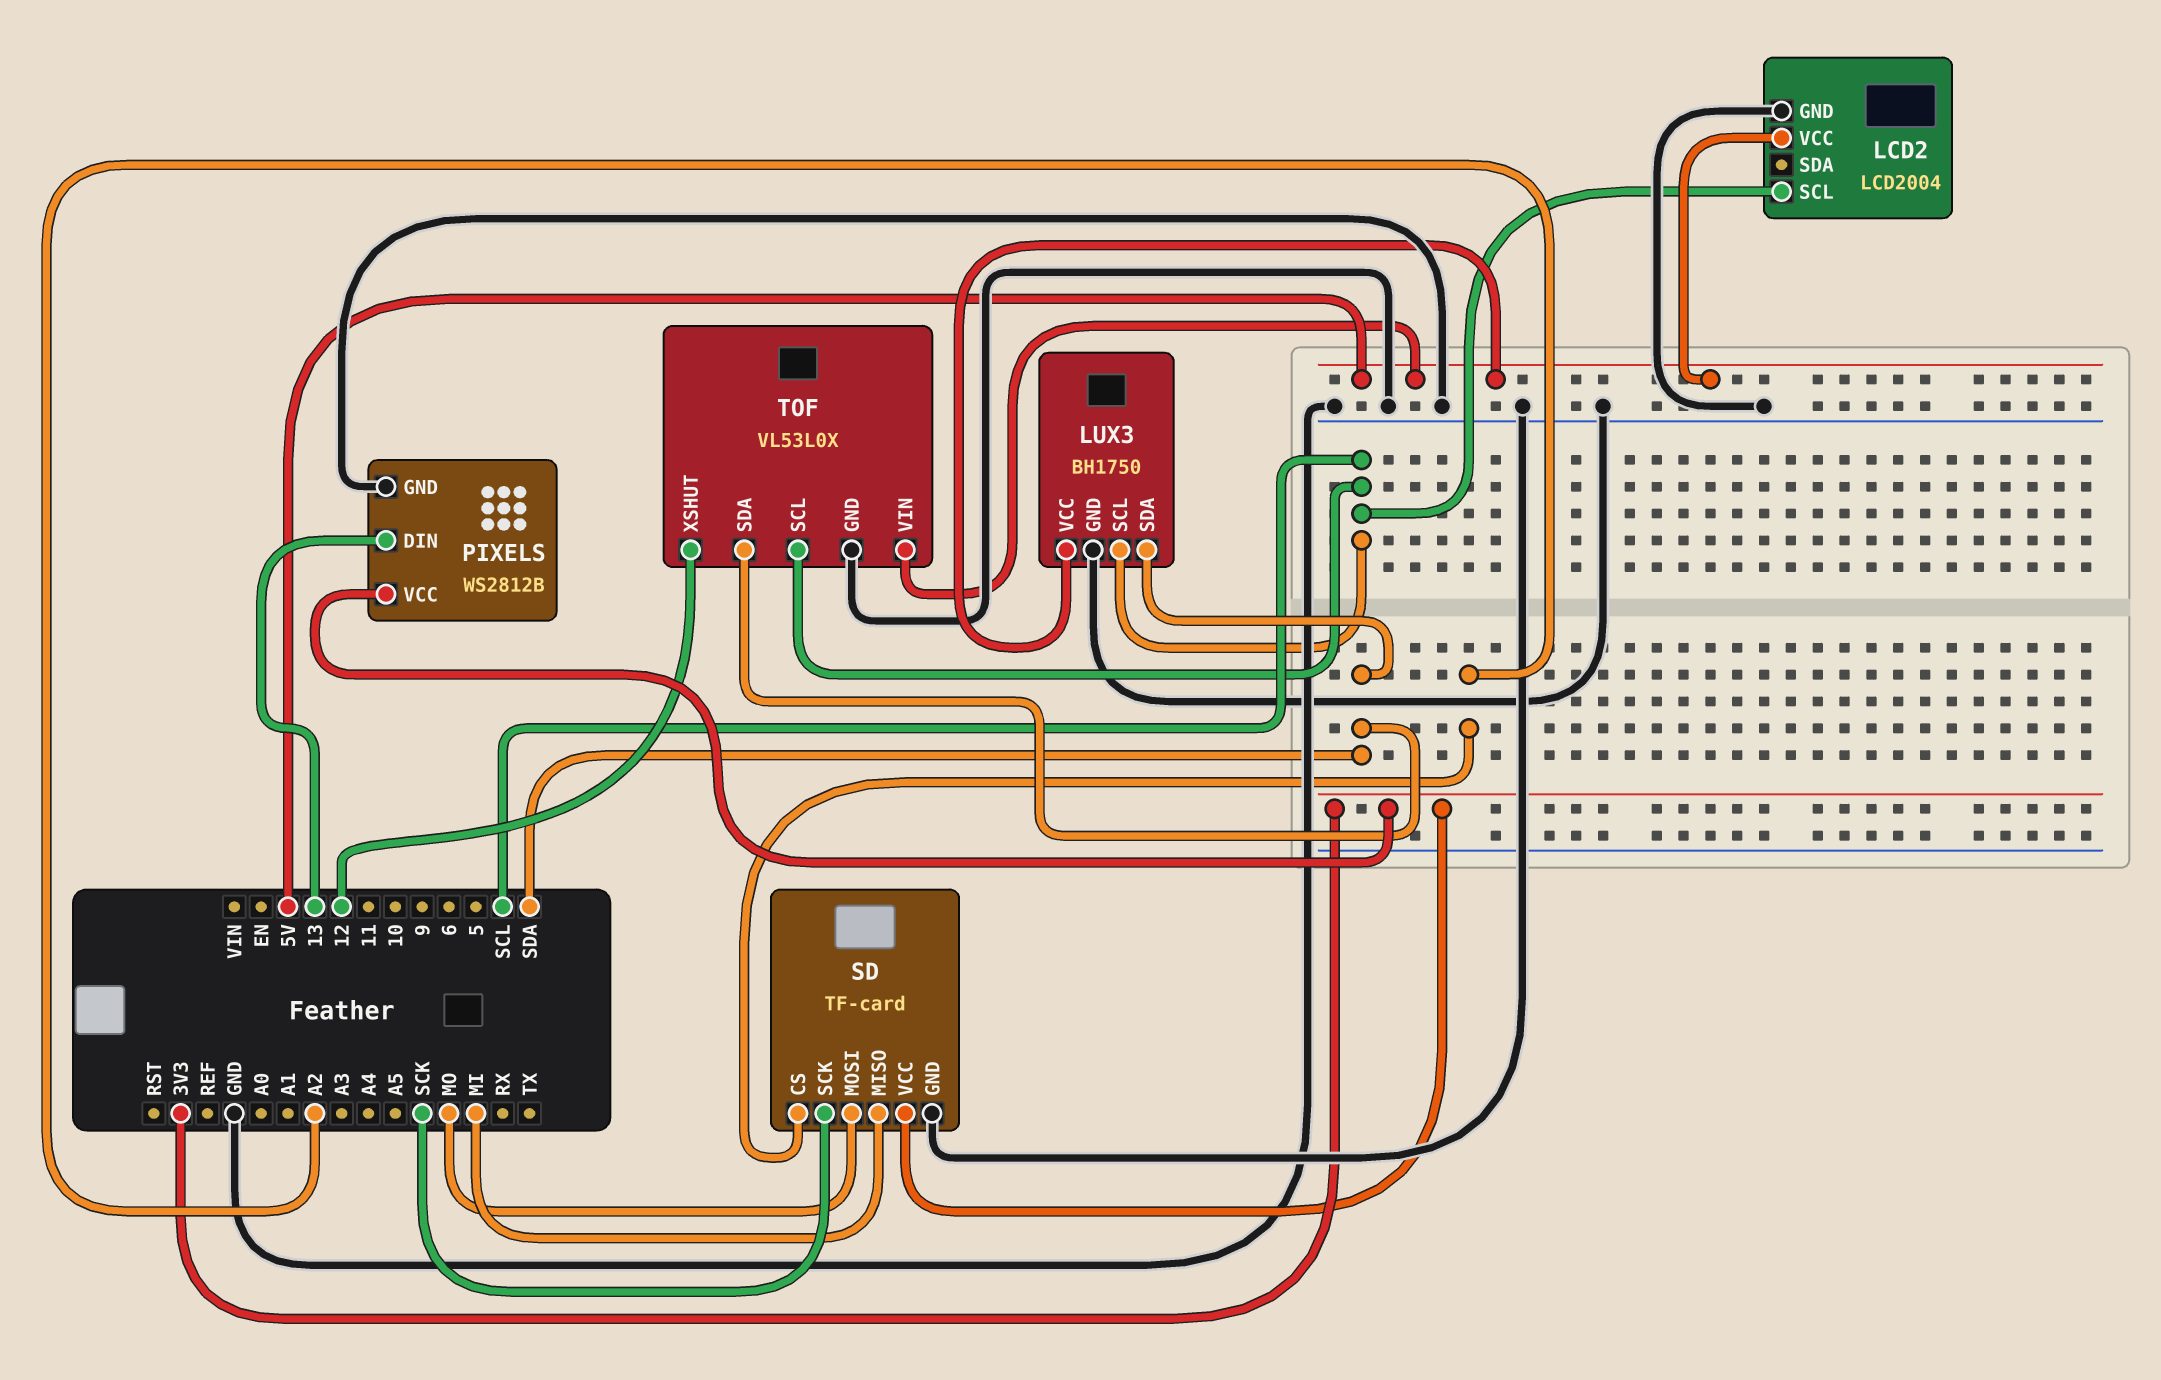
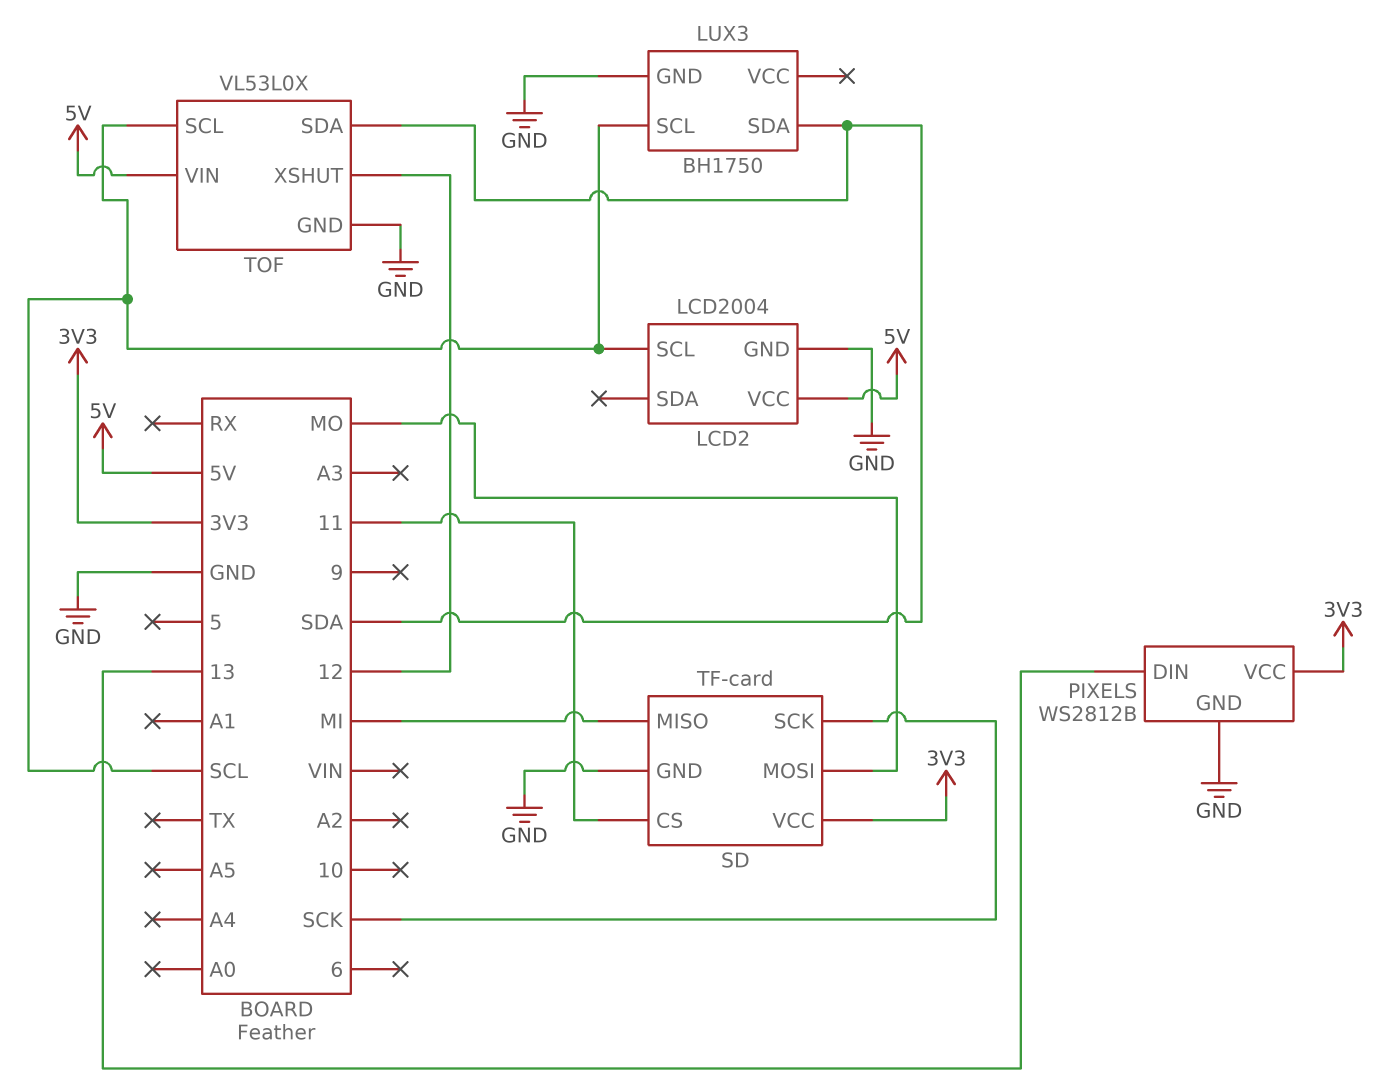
LUX3 pin VCC: 5V -> none
SD pin CS: A2 -> 11

